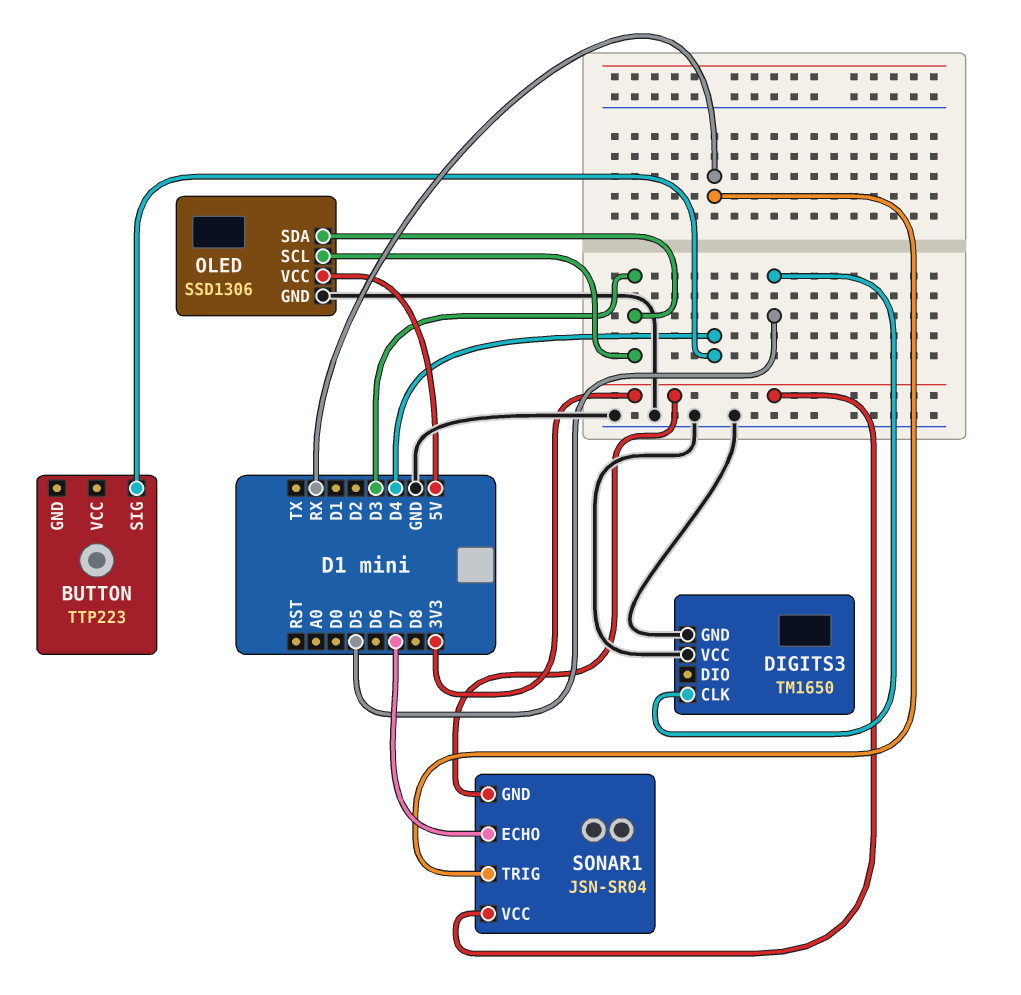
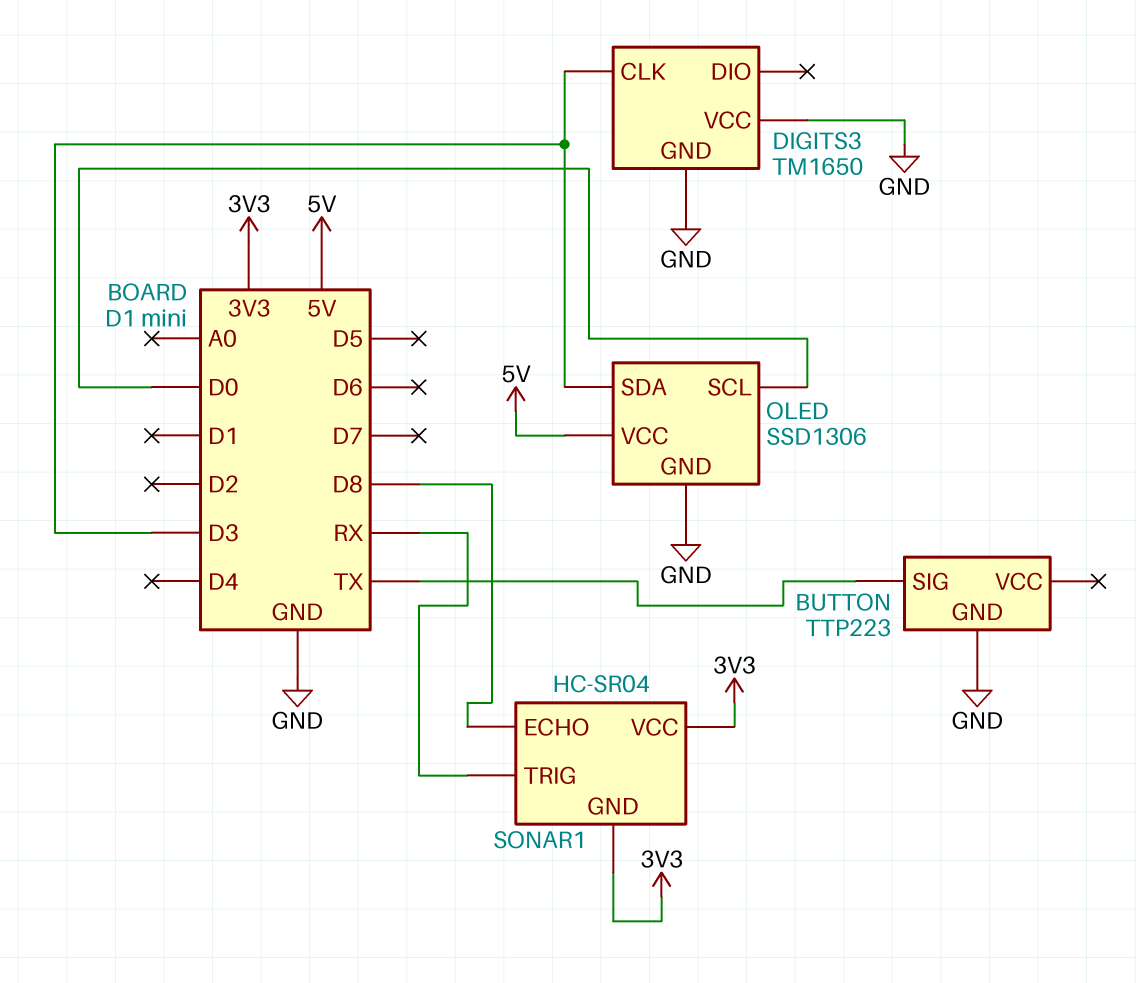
BUTTON pin GND: none -> GND
BUTTON pin SIG: D4 -> TX
DIGITS3 pin CLK: D5 -> D3
OLED pin SCL: D3 -> D0
SONAR1: JSN-SR04 -> HC-SR04
SONAR1 pin ECHO: D7 -> D8

